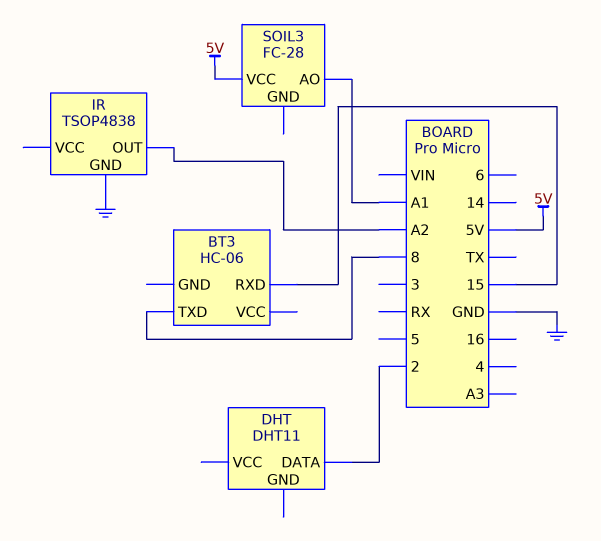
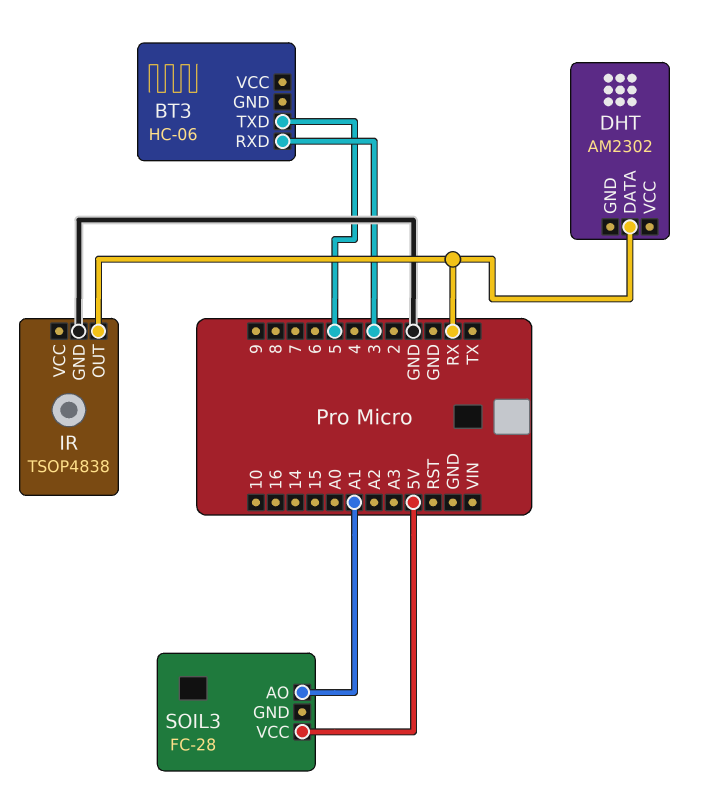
BT3 pin RXD: 15 -> 3
BT3 pin TXD: 8 -> 5
DHT: DHT11 -> AM2302
DHT pin DATA: 2 -> RX
IR pin OUT: A2 -> RX

